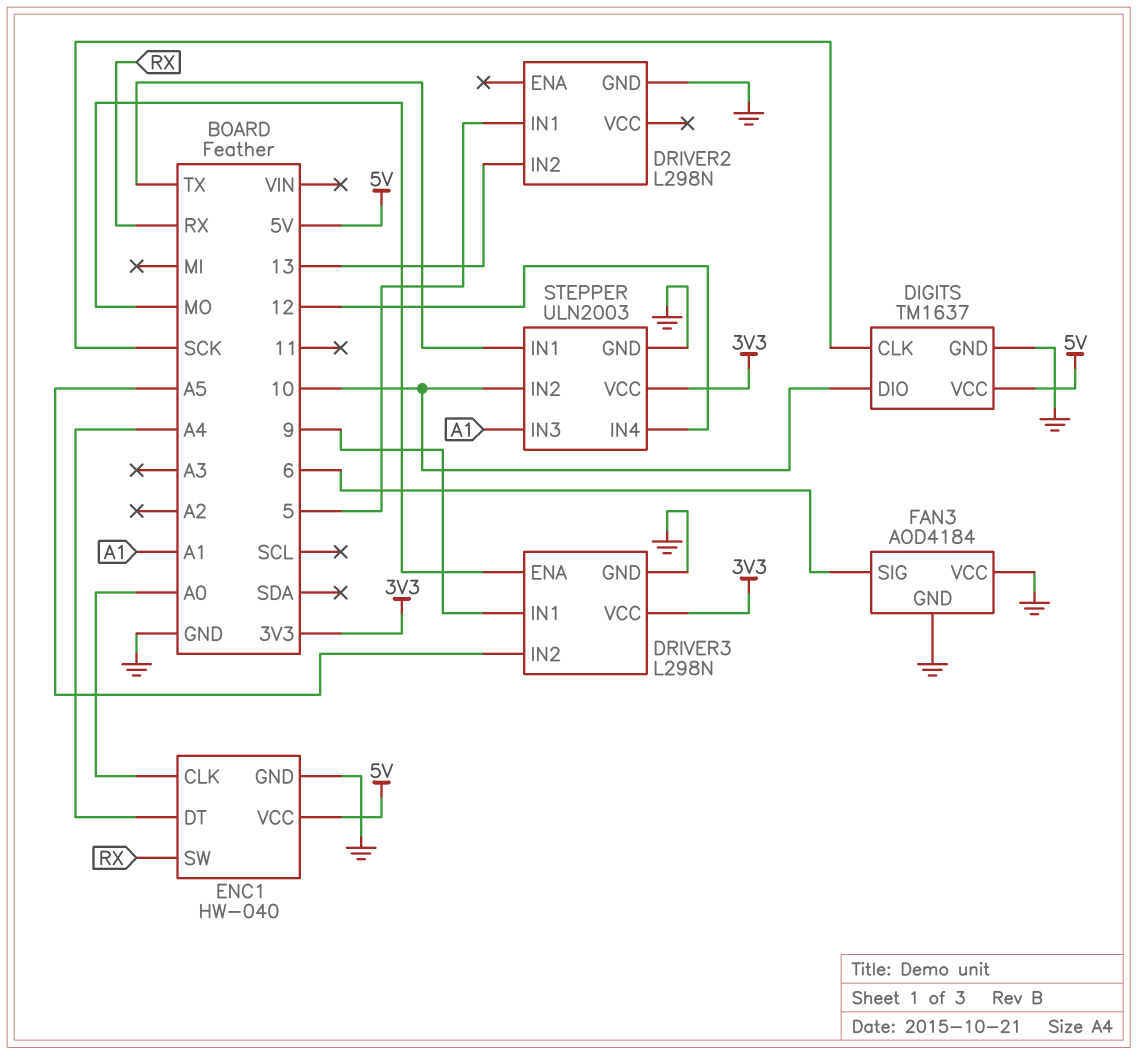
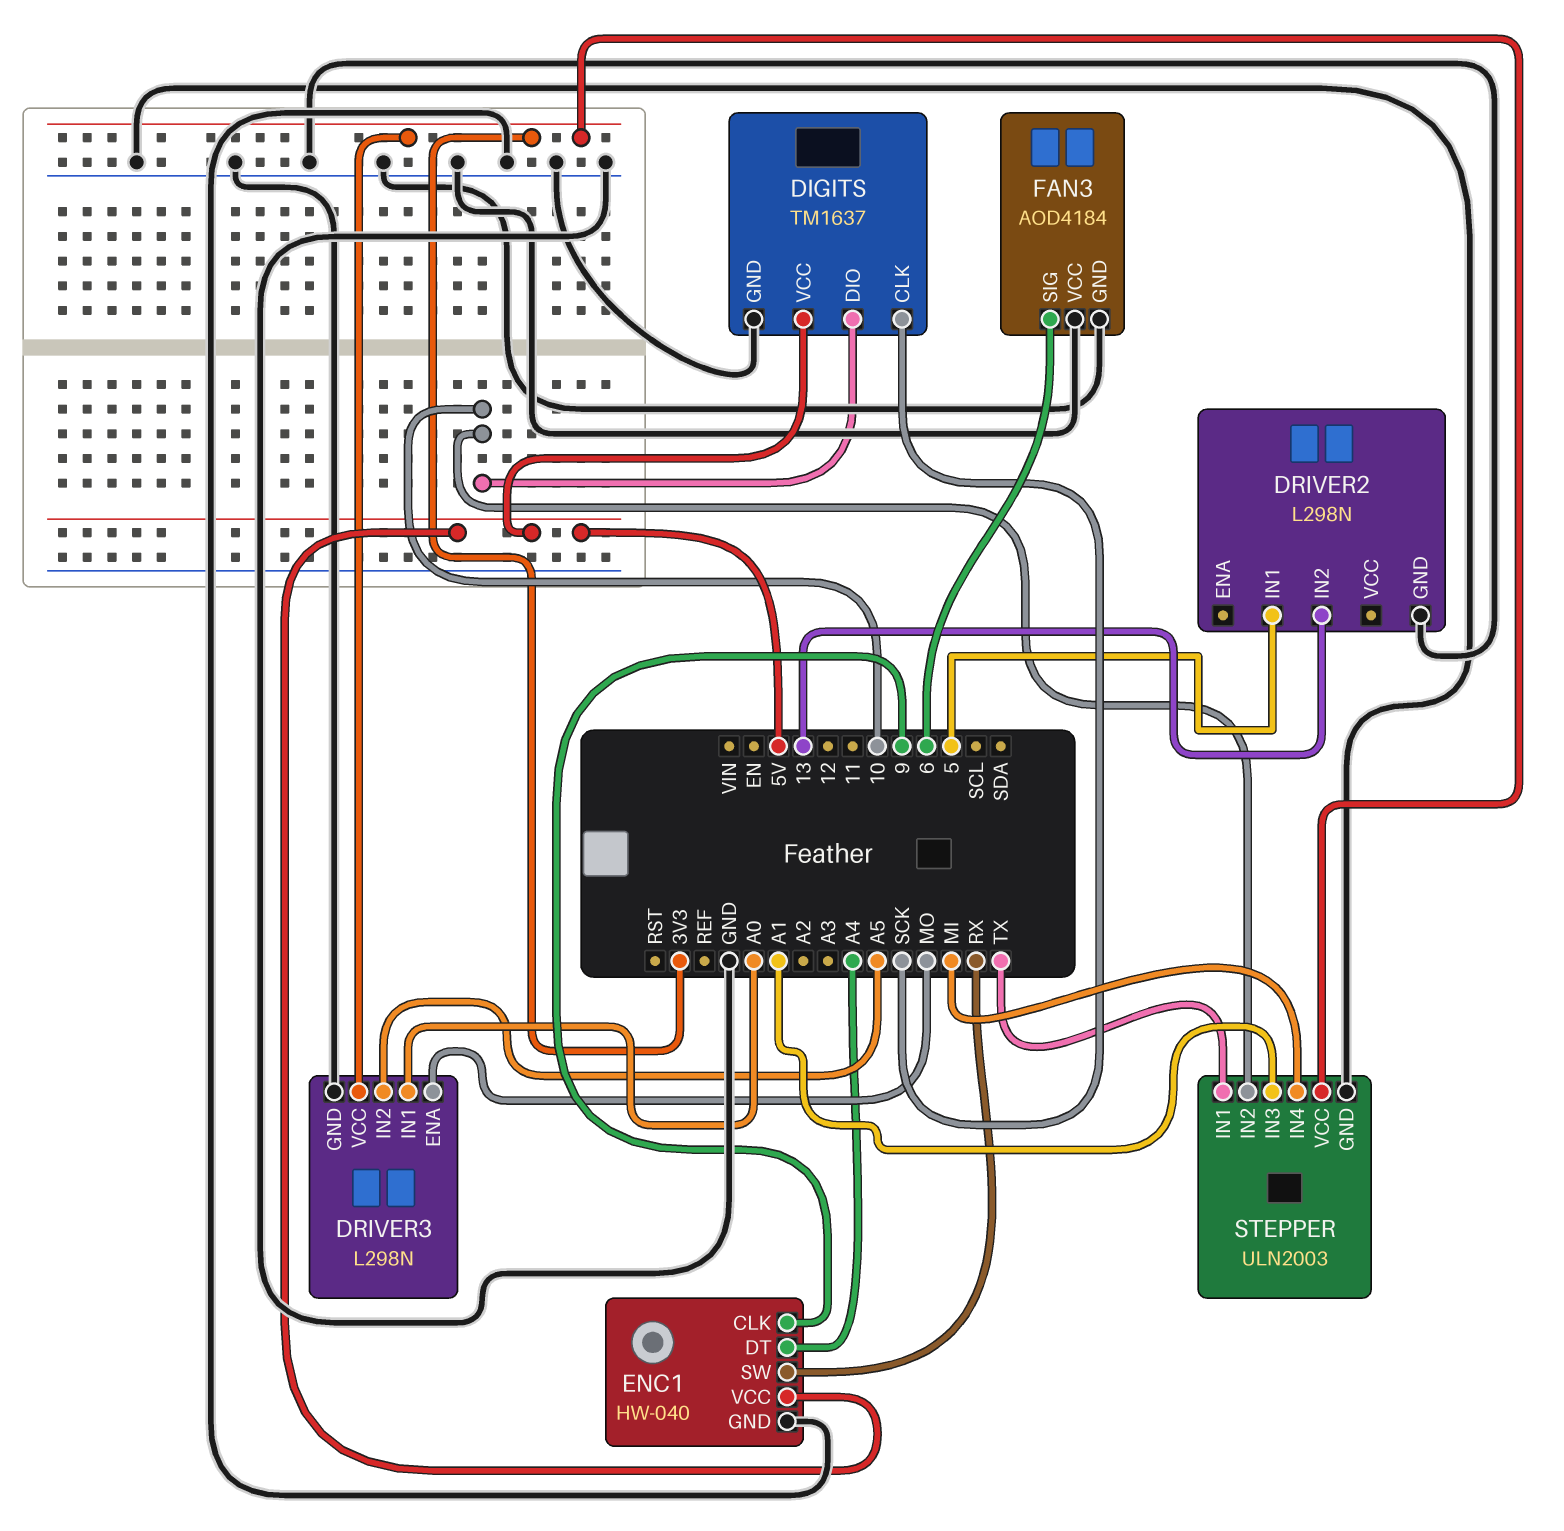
DRIVER3 pin IN1: 9 -> A0
ENC1 pin CLK: A0 -> 9
STEPPER pin IN4: 12 -> MI

